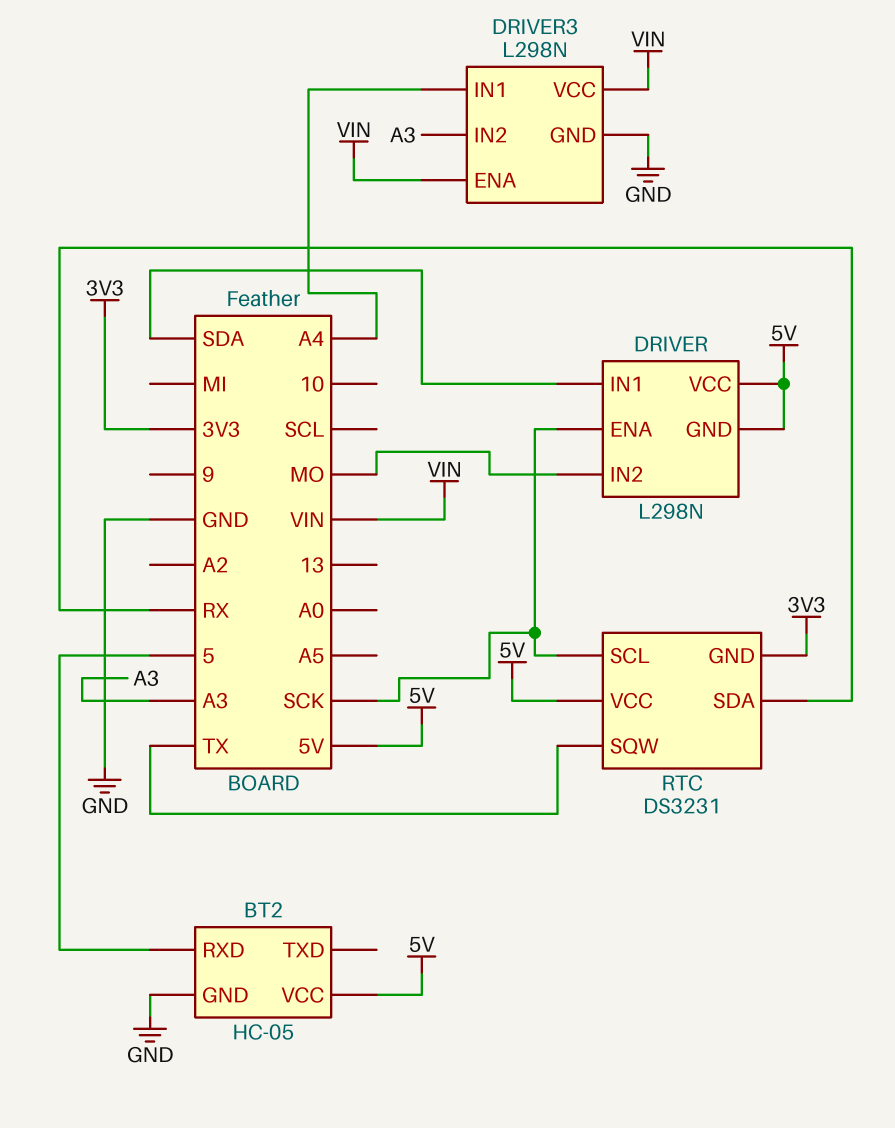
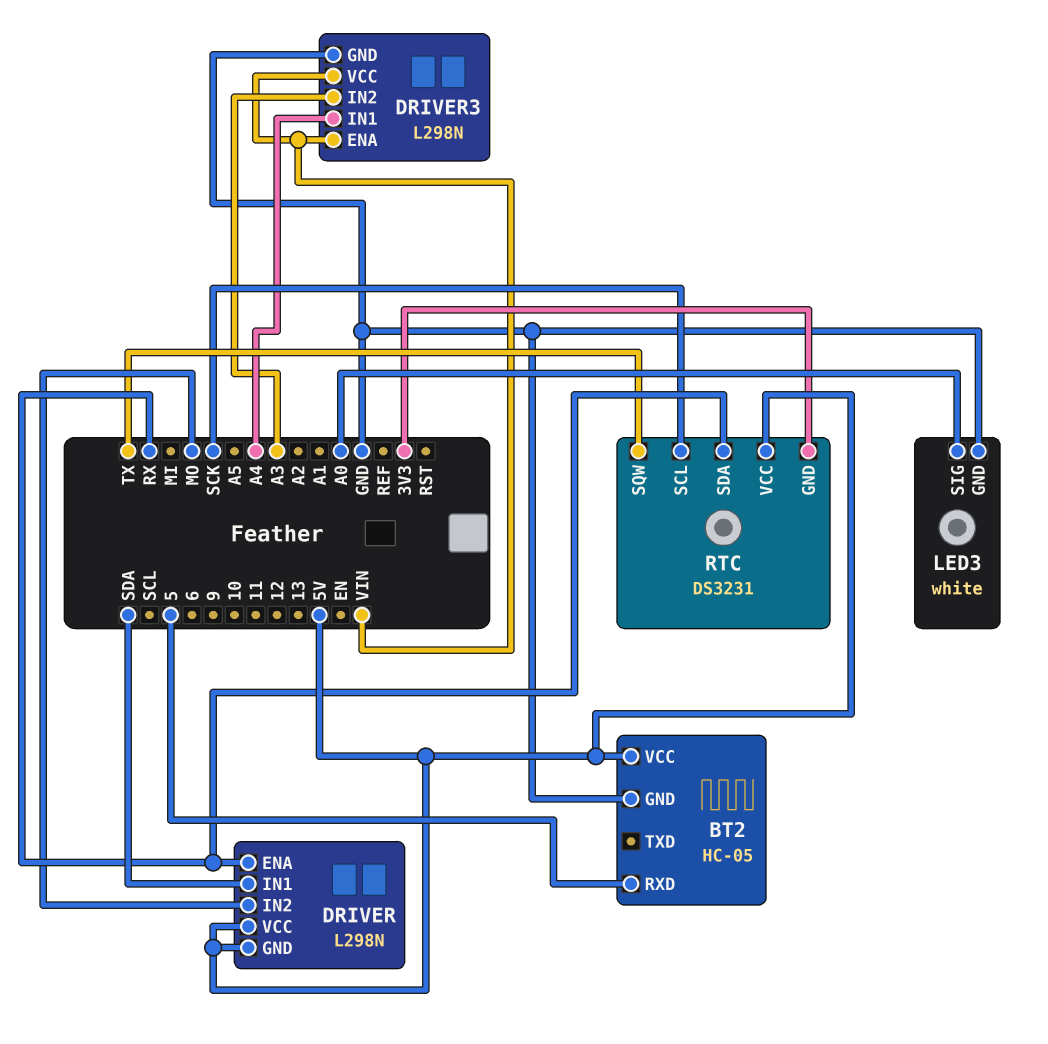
DRIVER pin ENA: SCK -> RX
LED3: none -> white
LED3 pin GND: none -> GND
LED3 pin SIG: none -> A0

